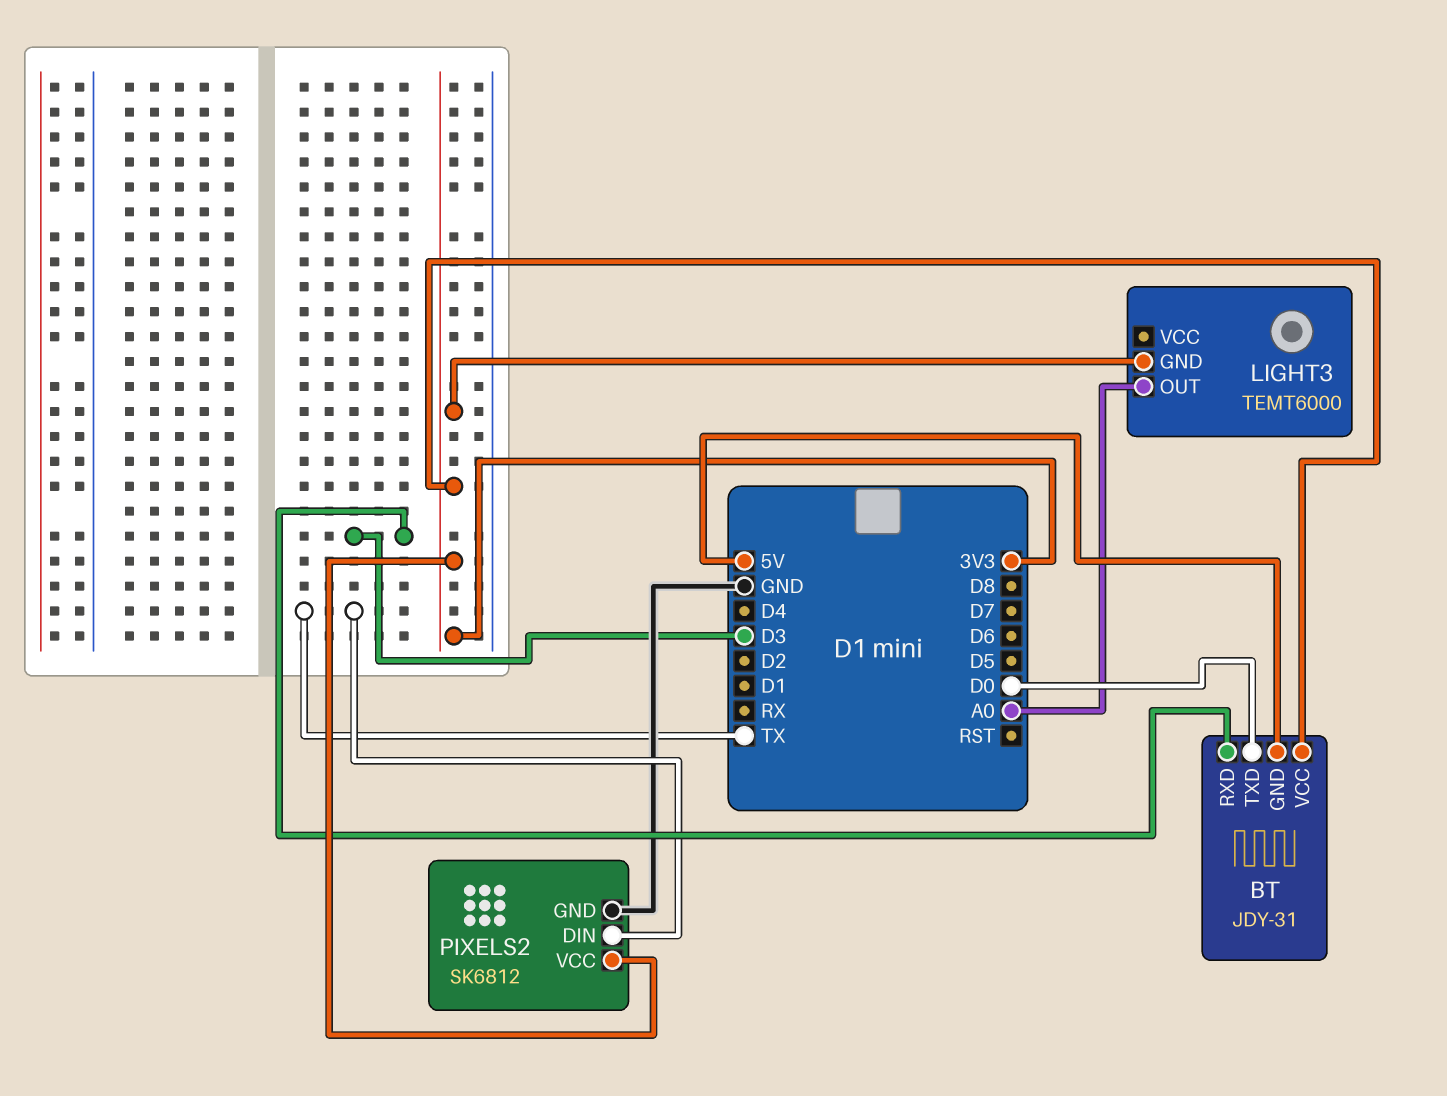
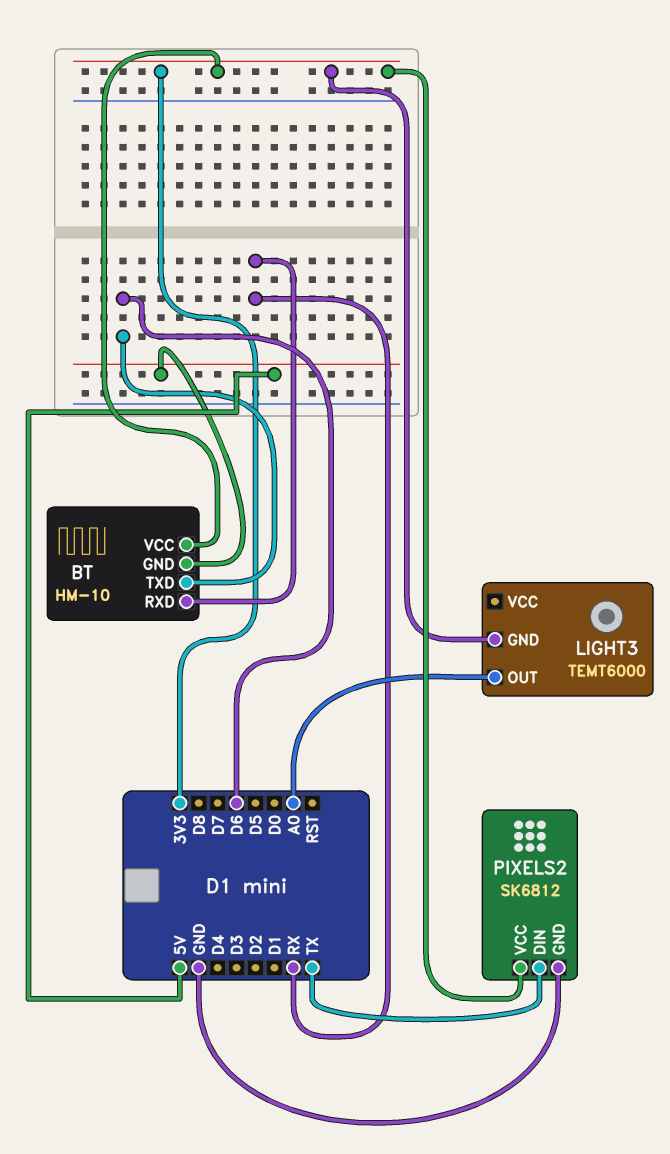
BT: JDY-31 -> HM-10
BT pin RXD: D3 -> RX
BT pin TXD: D0 -> D6

